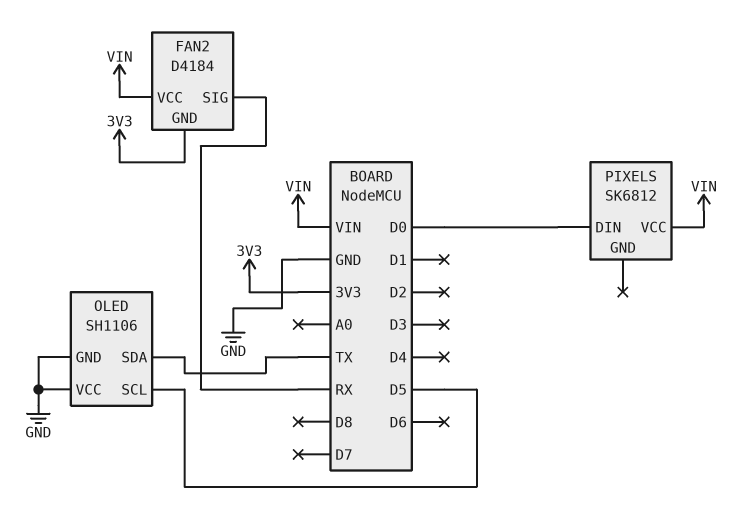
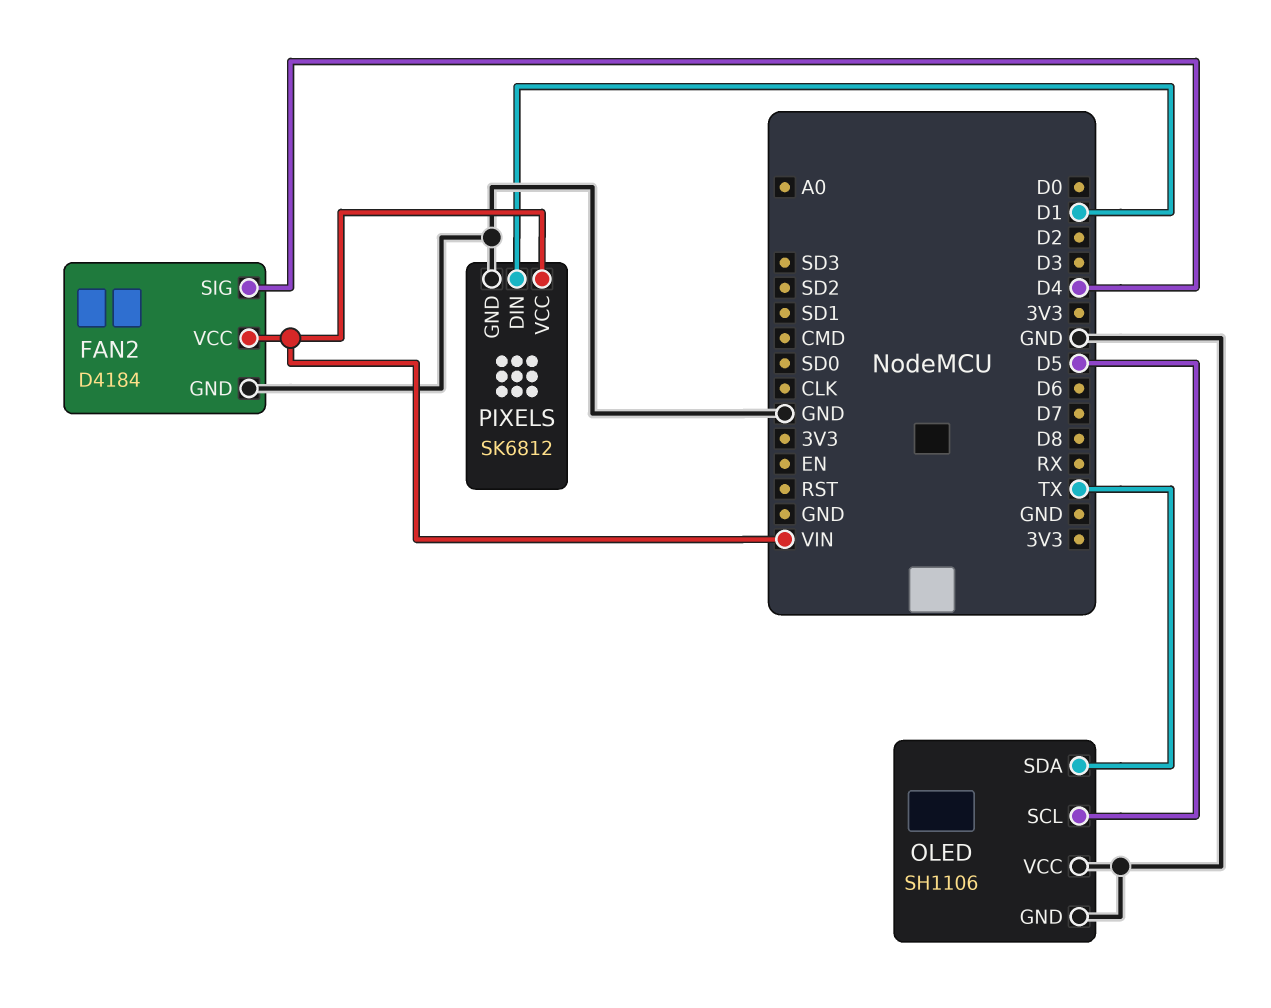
FAN2 pin GND: 3V3 -> GND
FAN2 pin SIG: RX -> D4
PIXELS pin DIN: D0 -> D1
PIXELS pin GND: none -> GND

